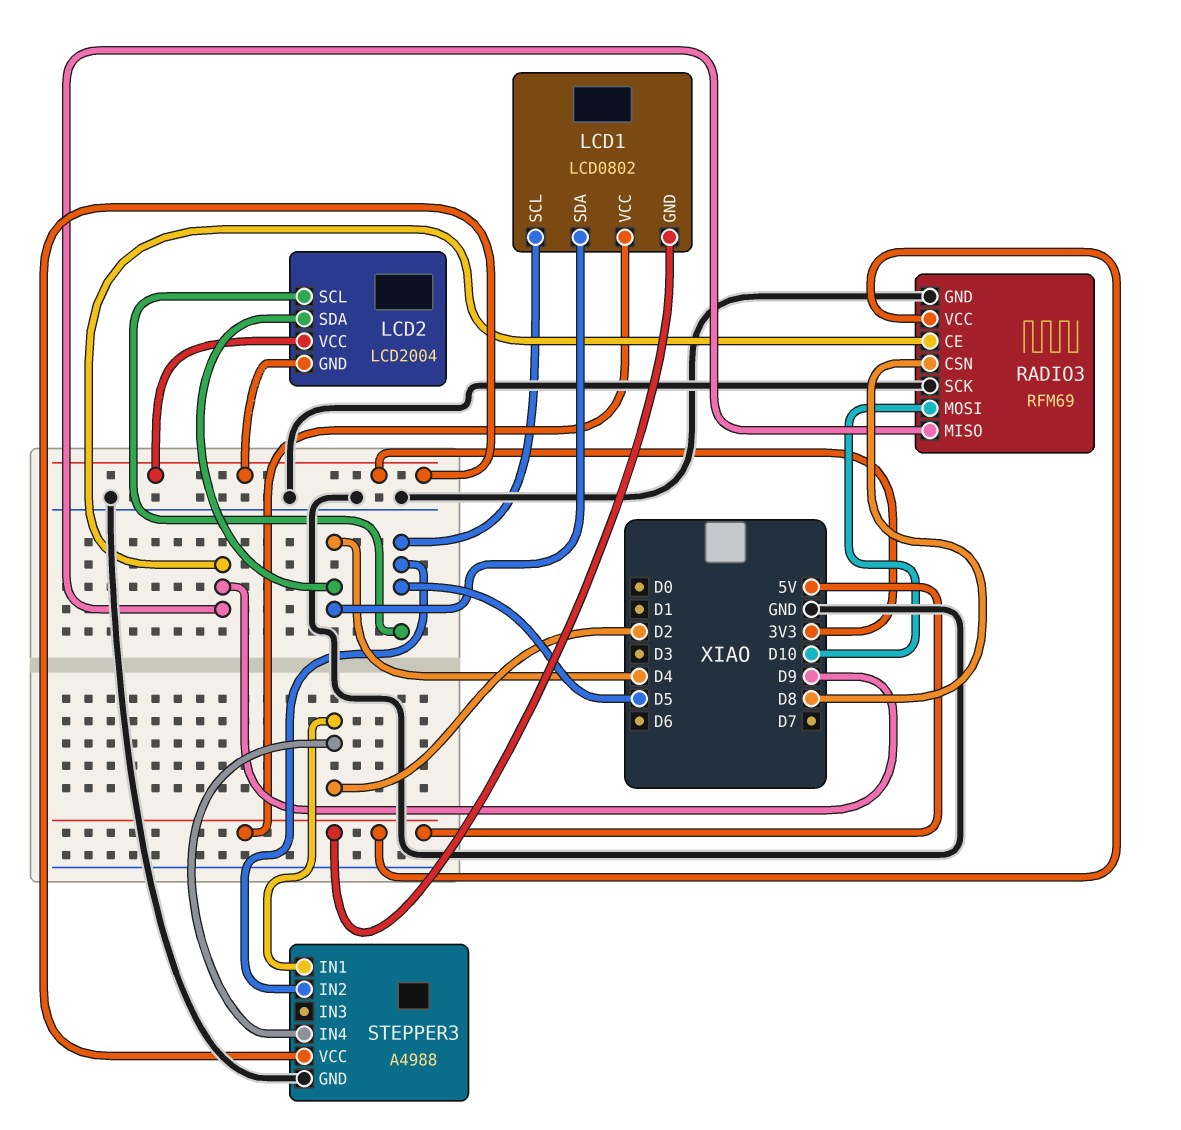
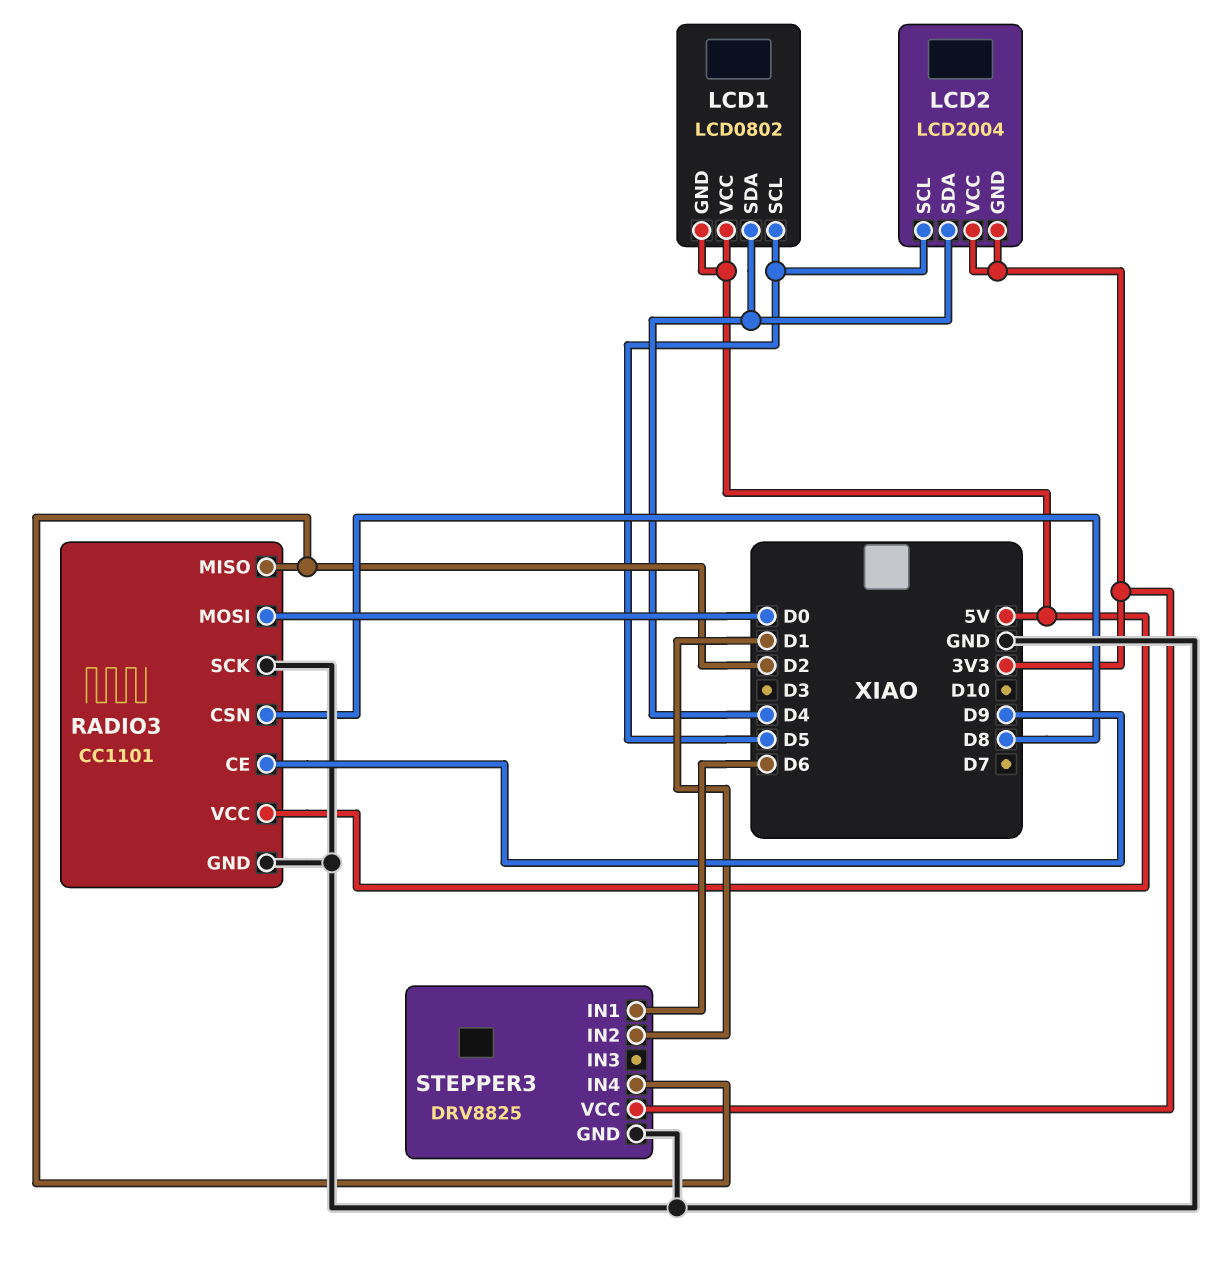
RADIO3: RFM69 -> CC1101
RADIO3 pin MISO: D9 -> D2
RADIO3 pin MOSI: D10 -> D0
STEPPER3: A4988 -> DRV8825
STEPPER3 pin IN1: D2 -> D6
STEPPER3 pin IN2: D5 -> D1

